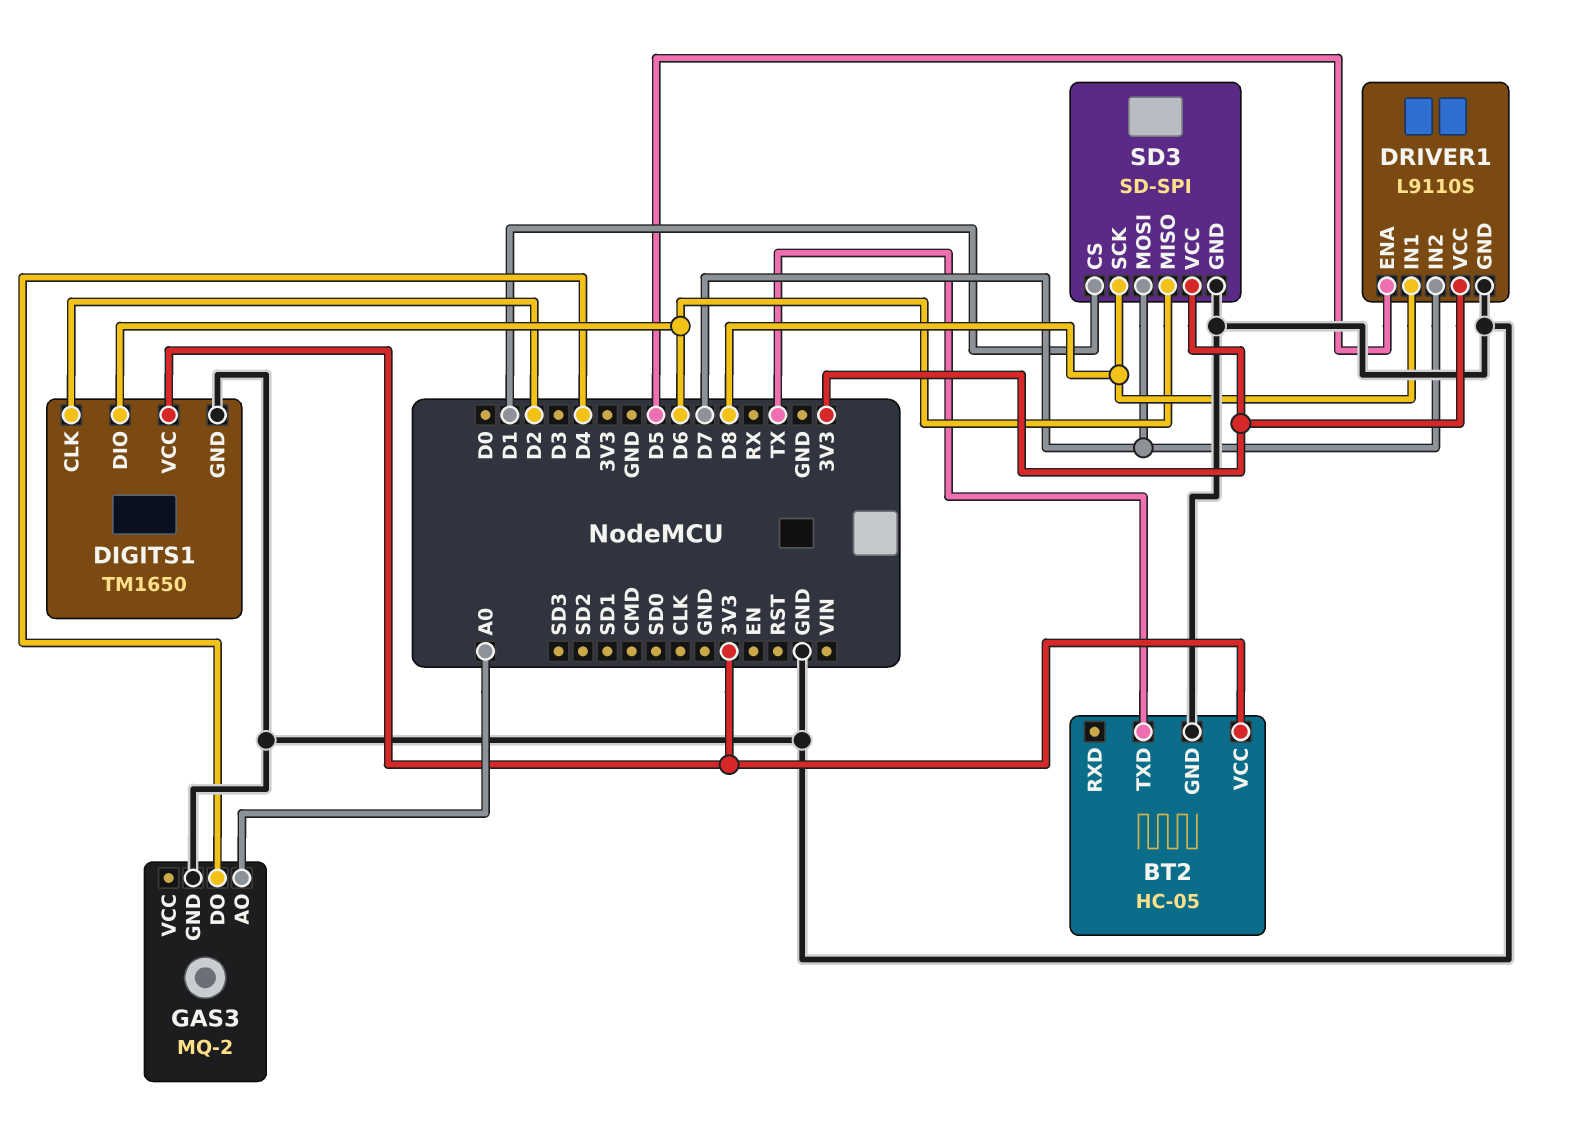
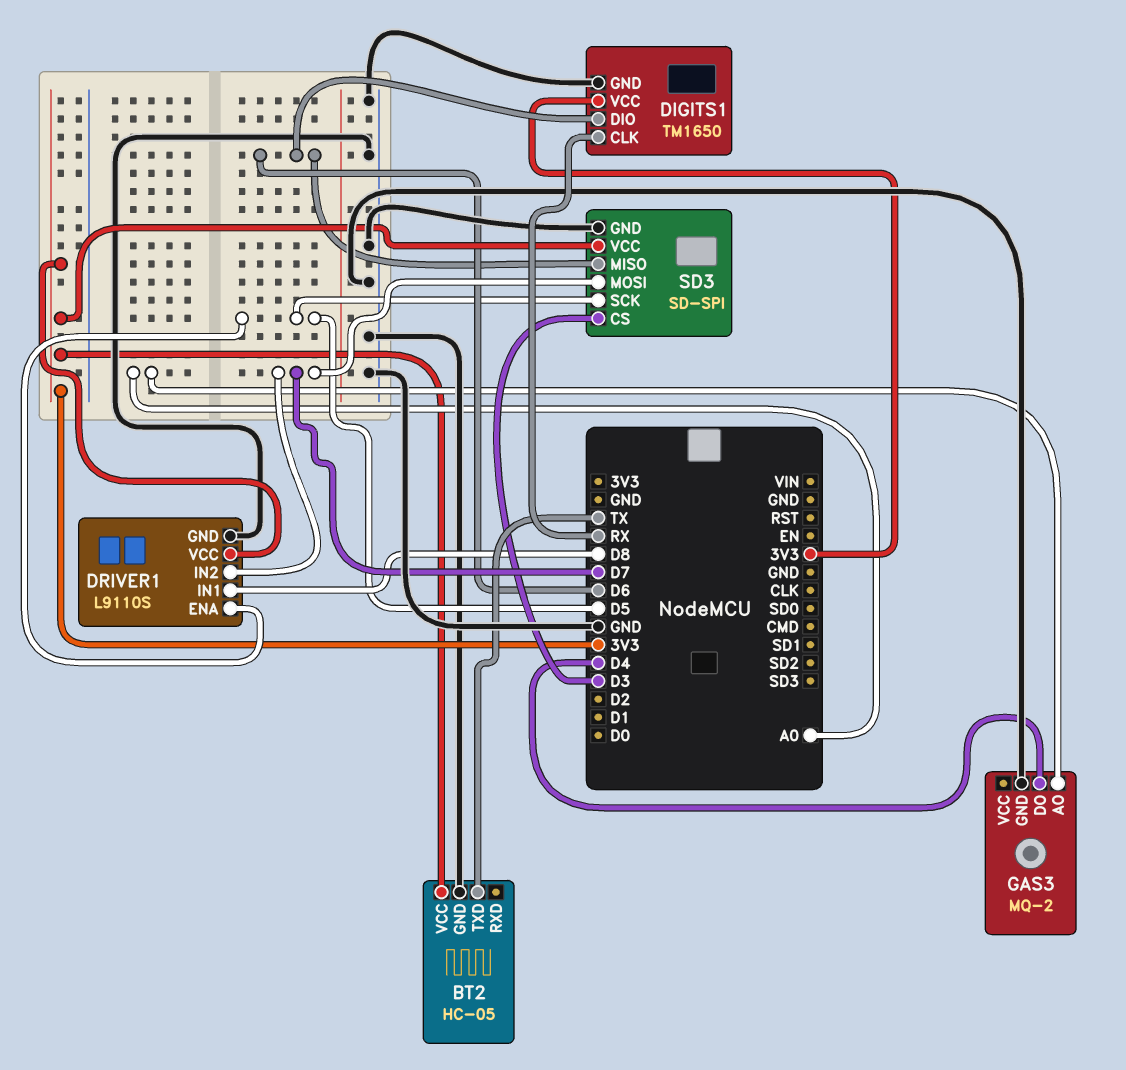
DIGITS1 pin CLK: D2 -> RX
SD3 pin CS: D1 -> D3
SD3 pin SCK: D8 -> D5

